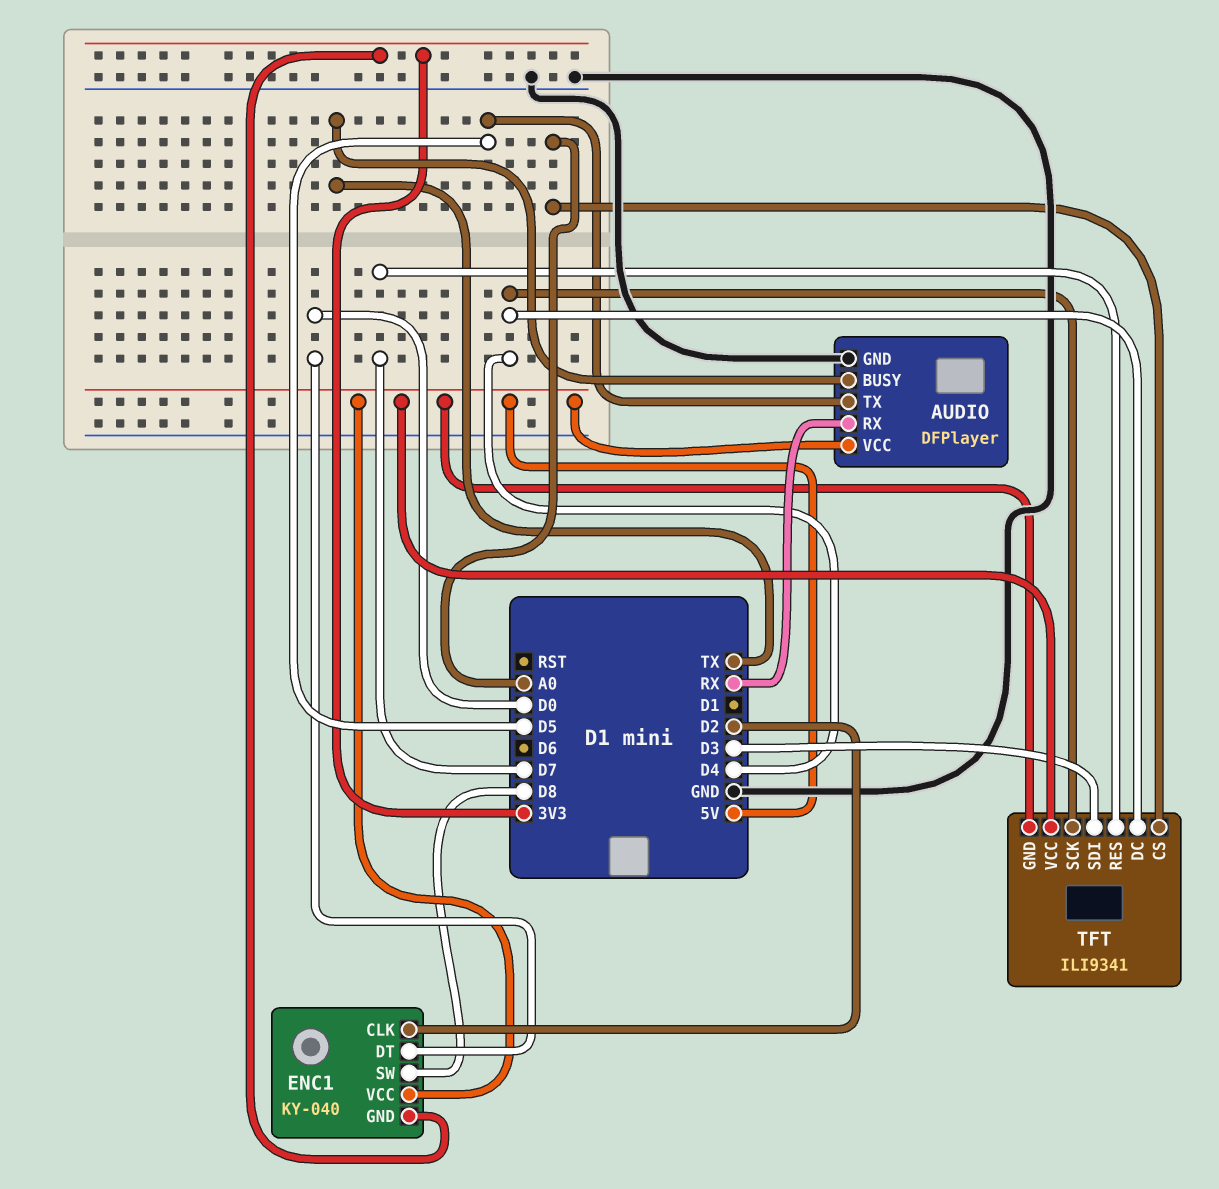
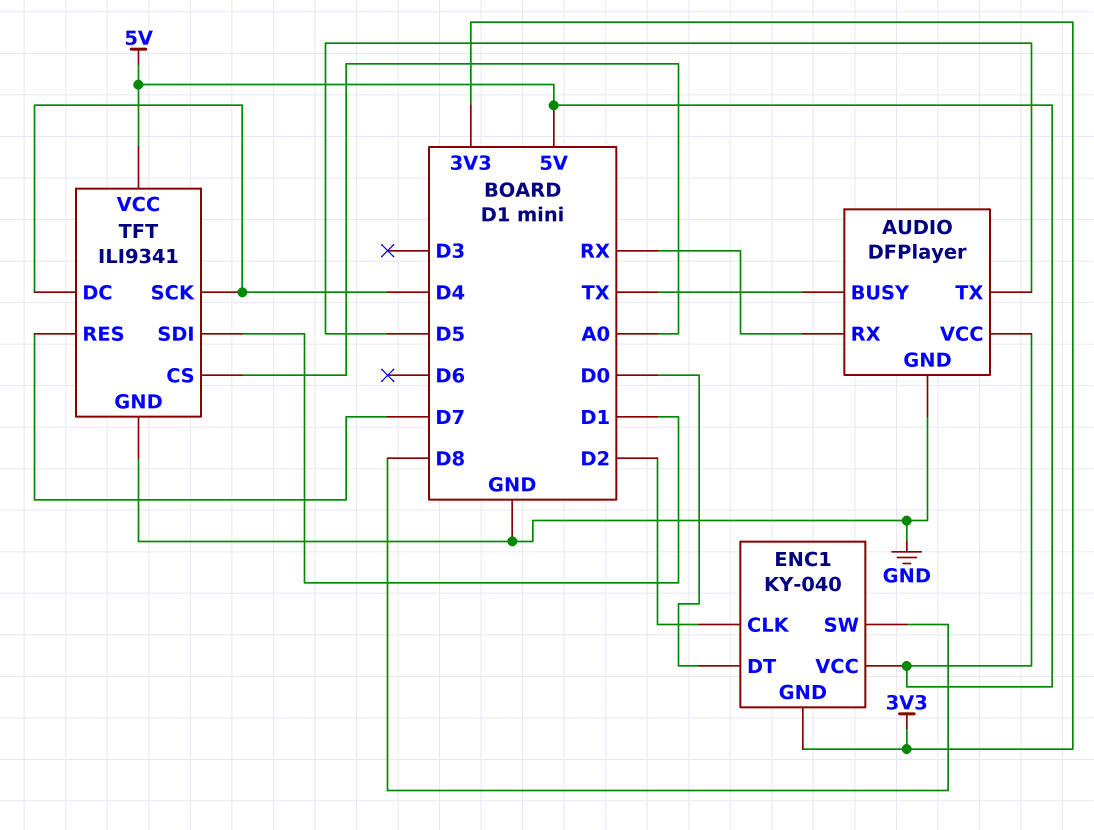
TFT pin GND: 5V -> GND
TFT pin SDI: D3 -> D1

